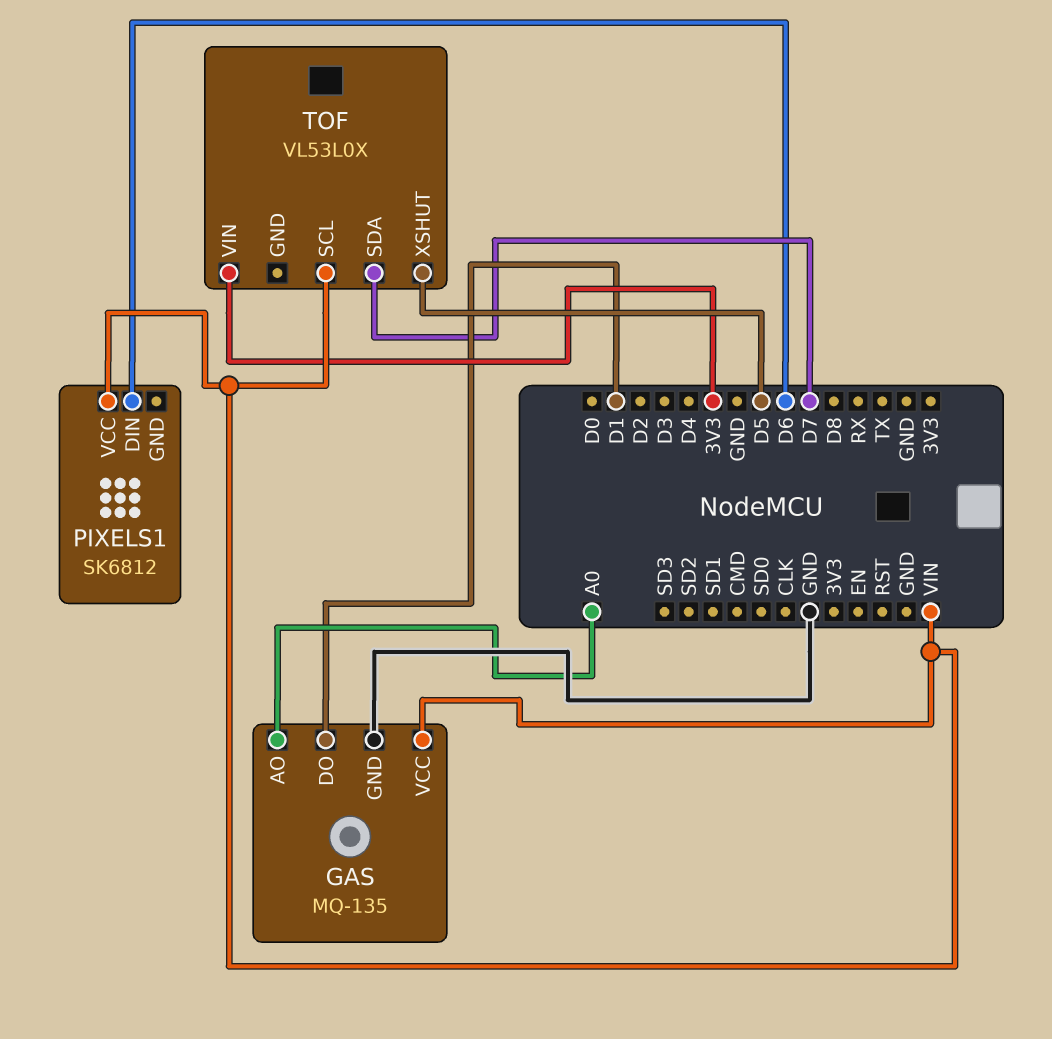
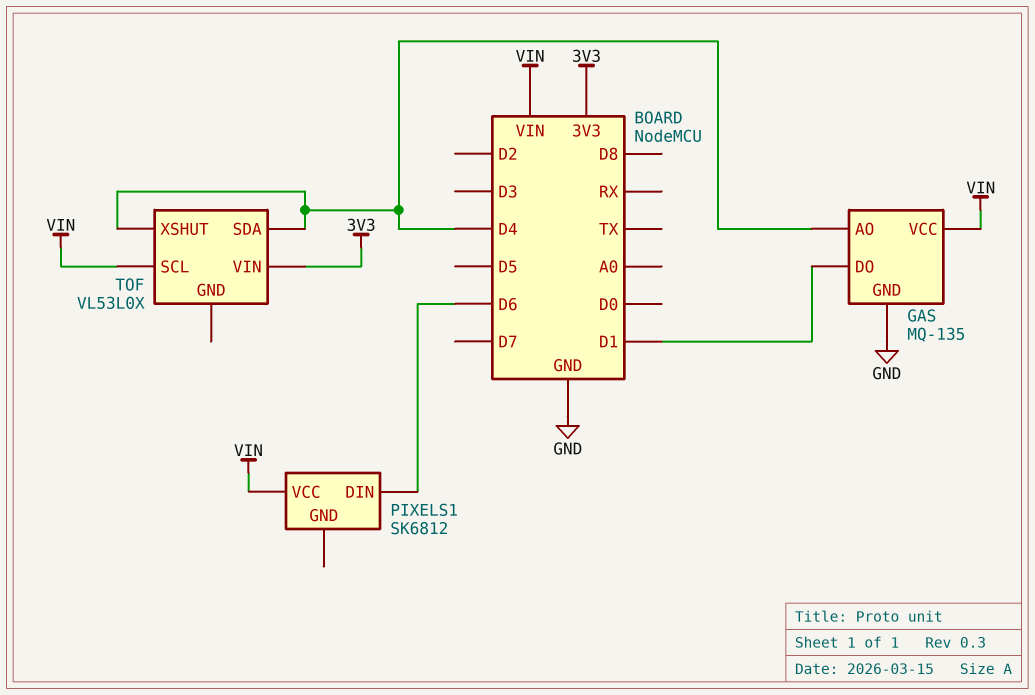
GAS pin AO: A0 -> D4
TOF pin SDA: D7 -> D4
TOF pin XSHUT: D5 -> D4

